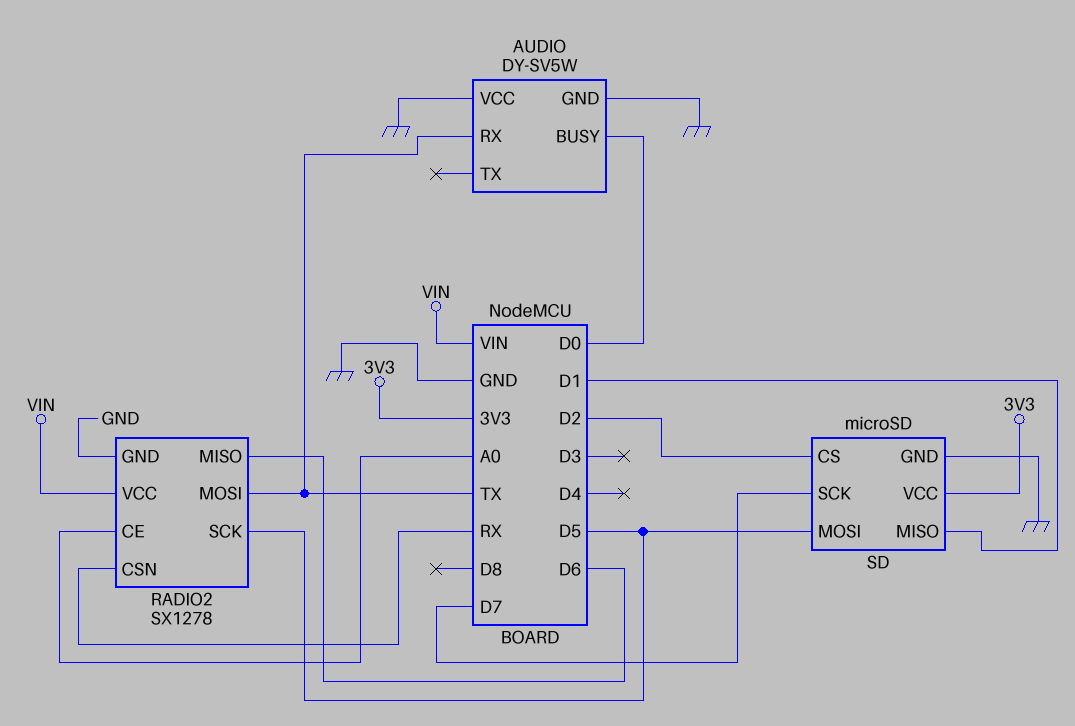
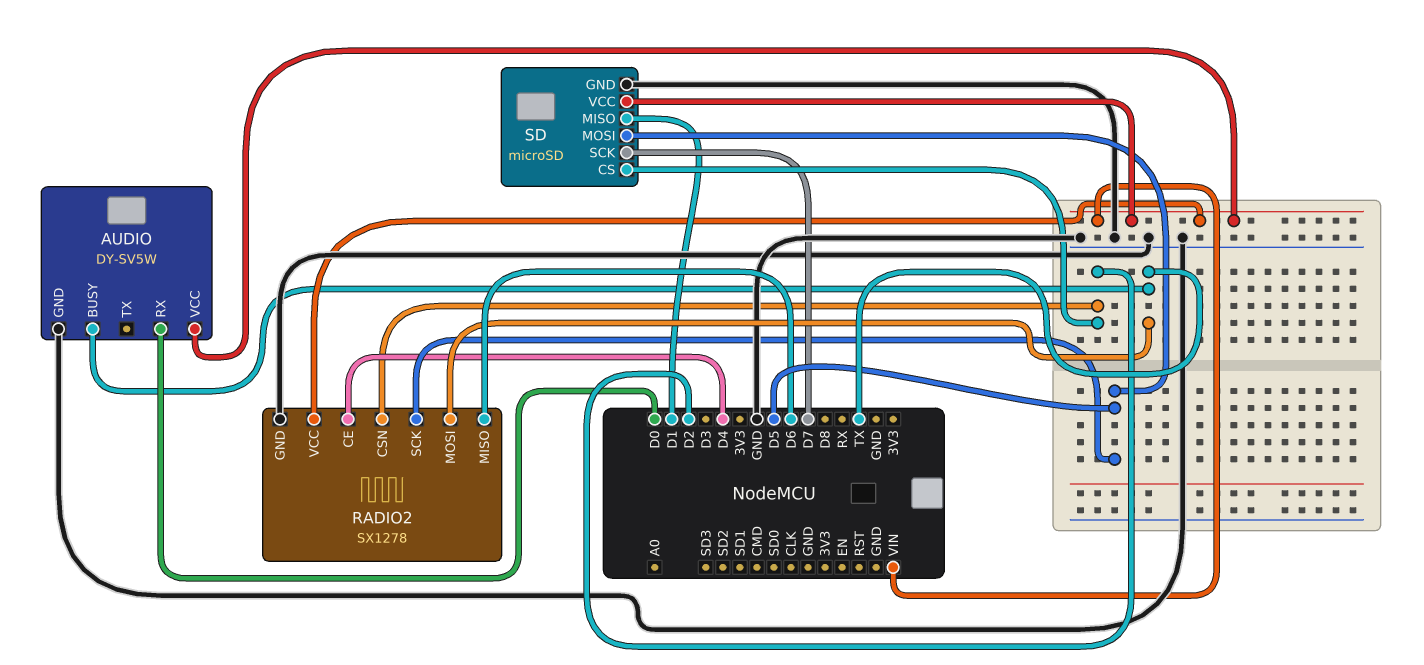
AUDIO pin BUSY: D0 -> TX
AUDIO pin RX: TX -> D0
AUDIO pin VCC: GND -> VIN
RADIO2 pin CE: A0 -> D4
RADIO2 pin CSN: RX -> D2
SD pin VCC: 3V3 -> VIN

